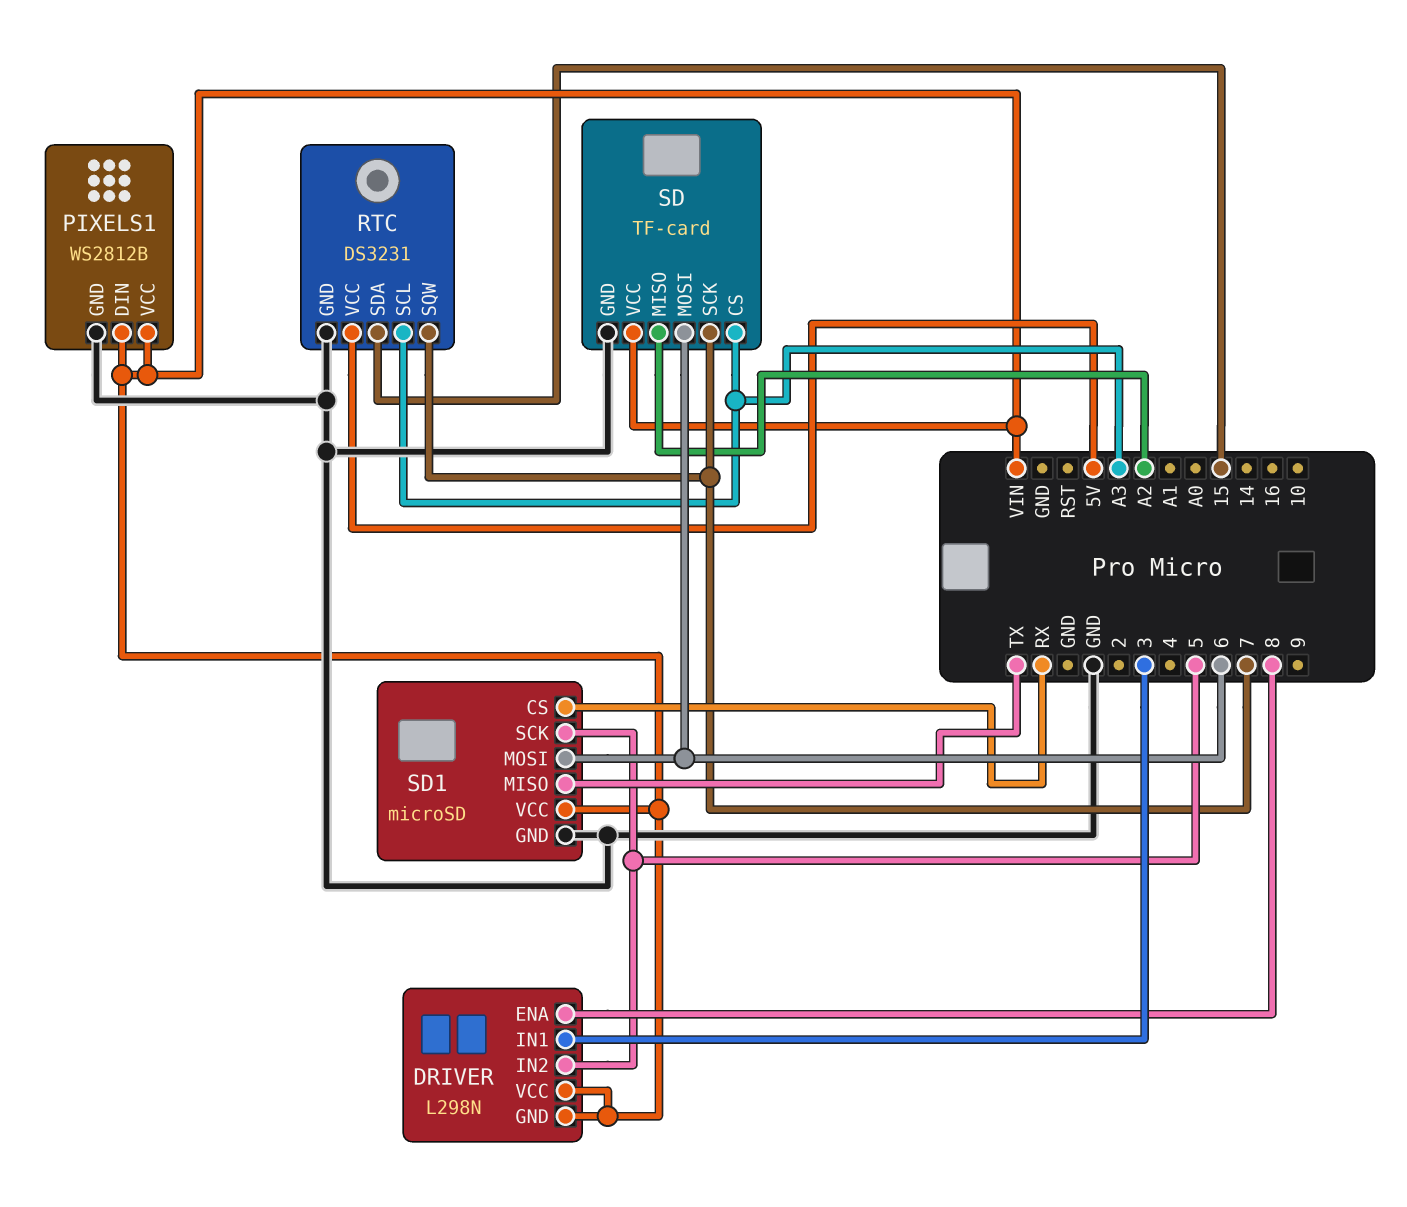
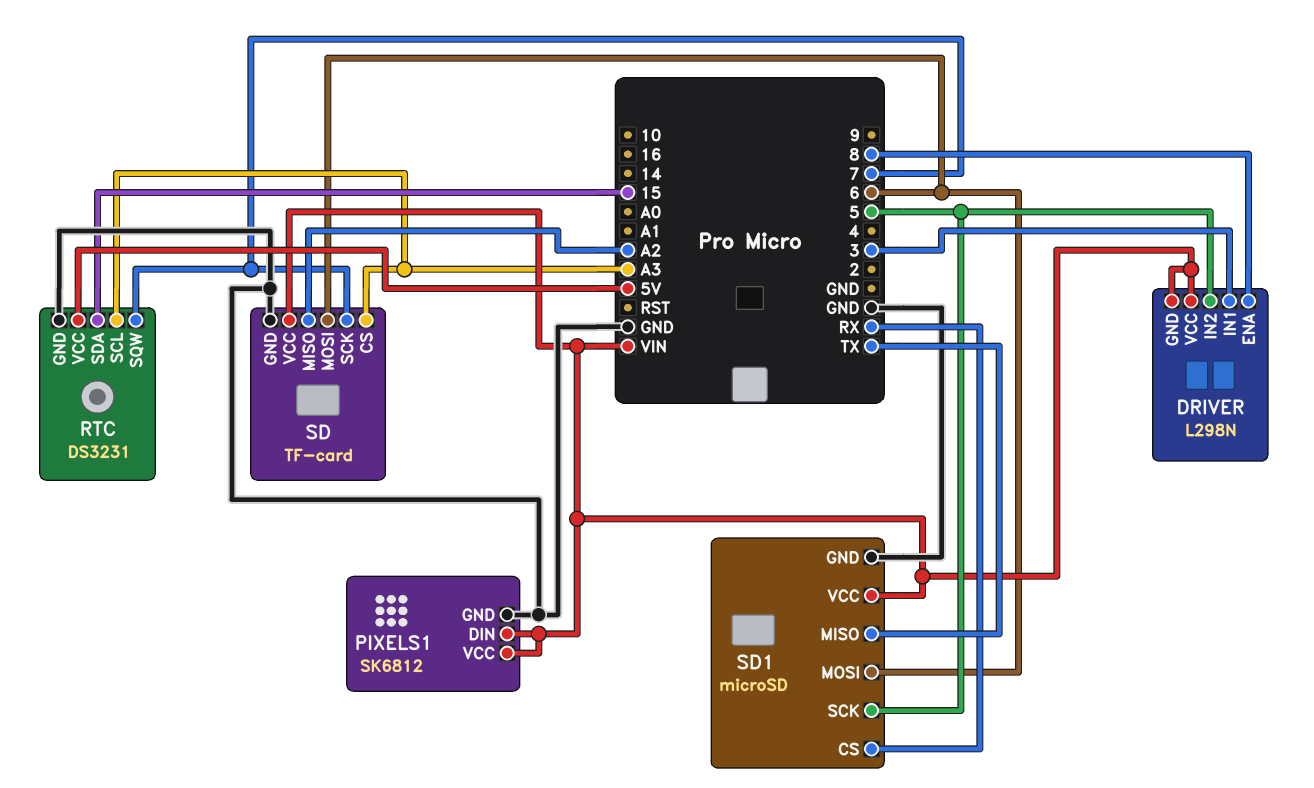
PIXELS1: WS2812B -> SK6812

